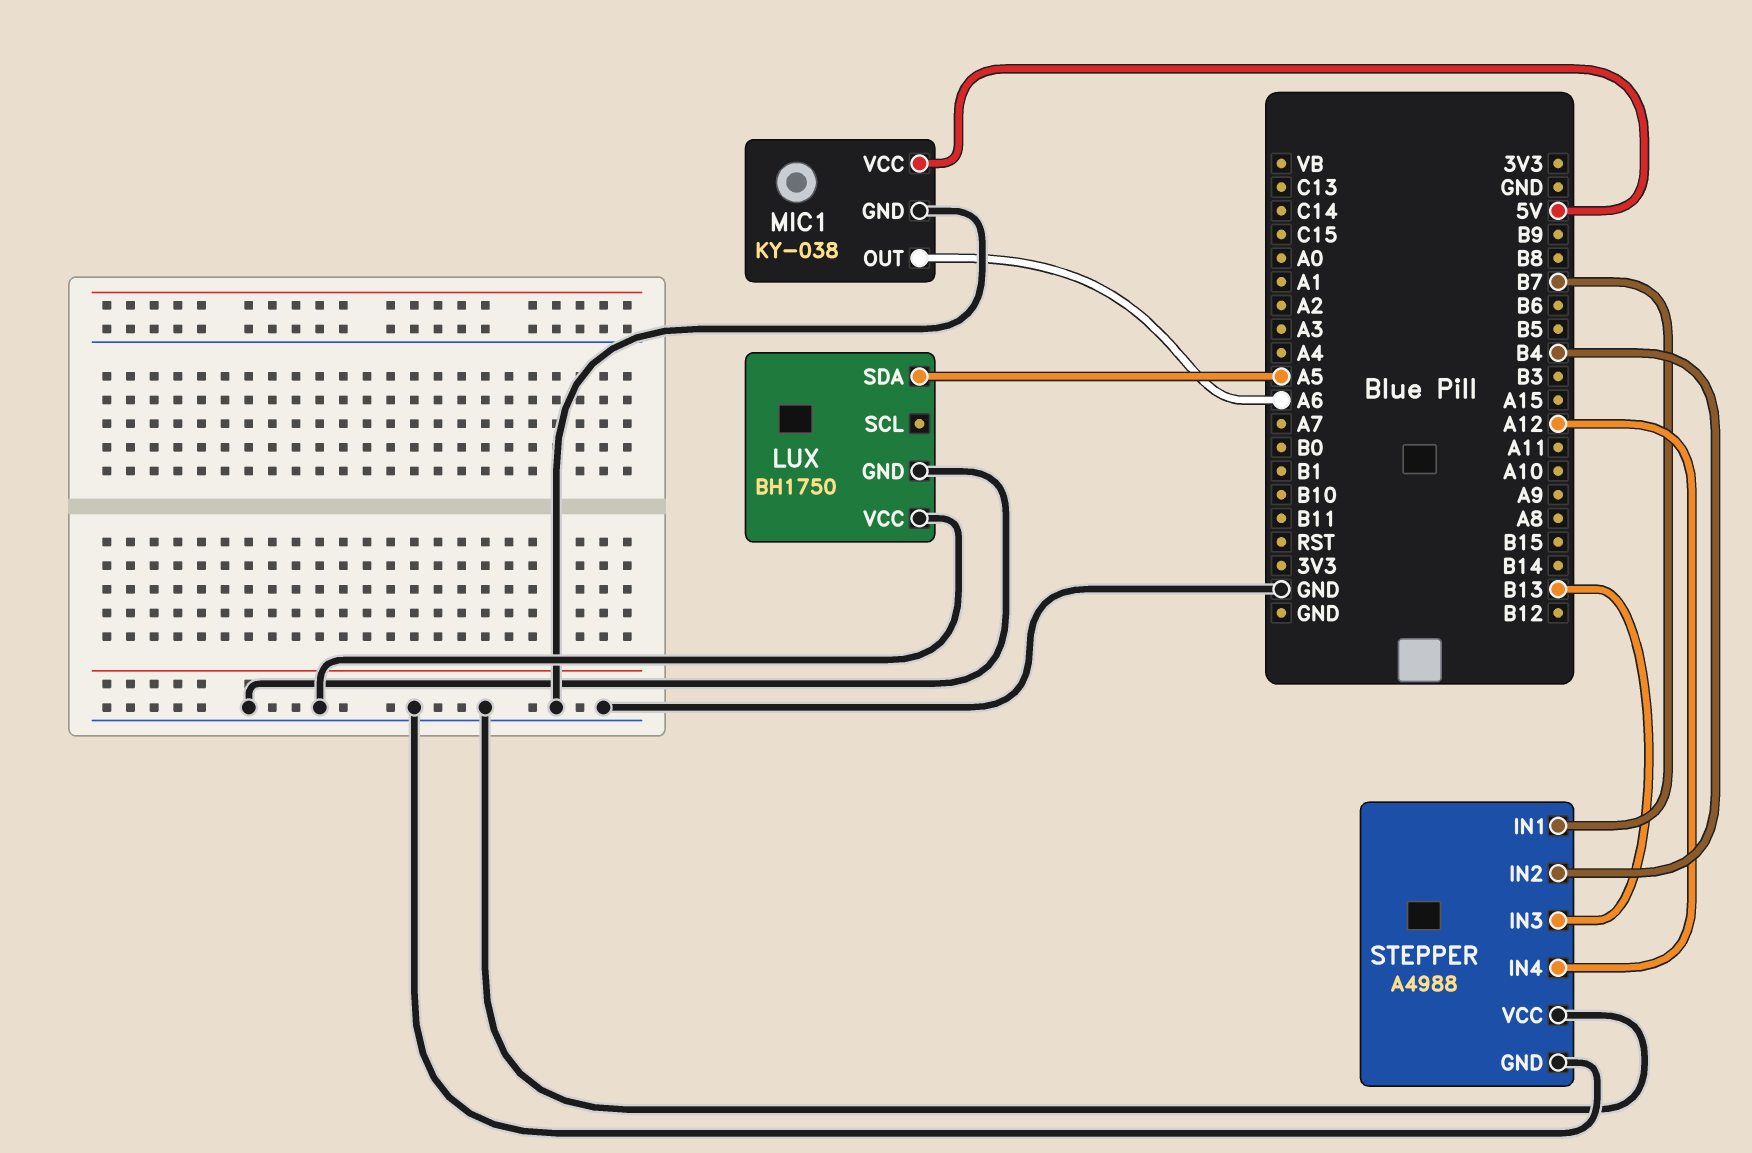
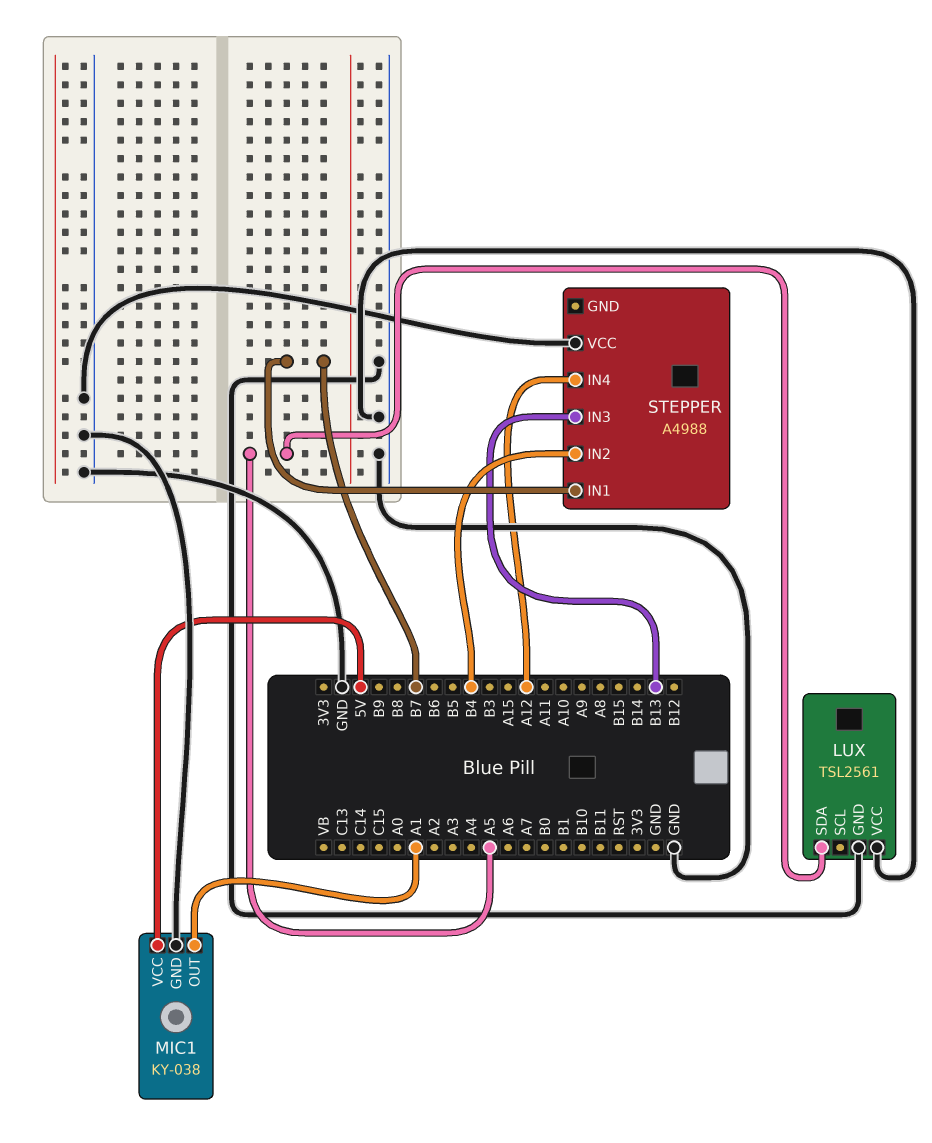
LUX: BH1750 -> TSL2561
MIC1 pin OUT: A6 -> A1
STEPPER pin GND: GND -> none

